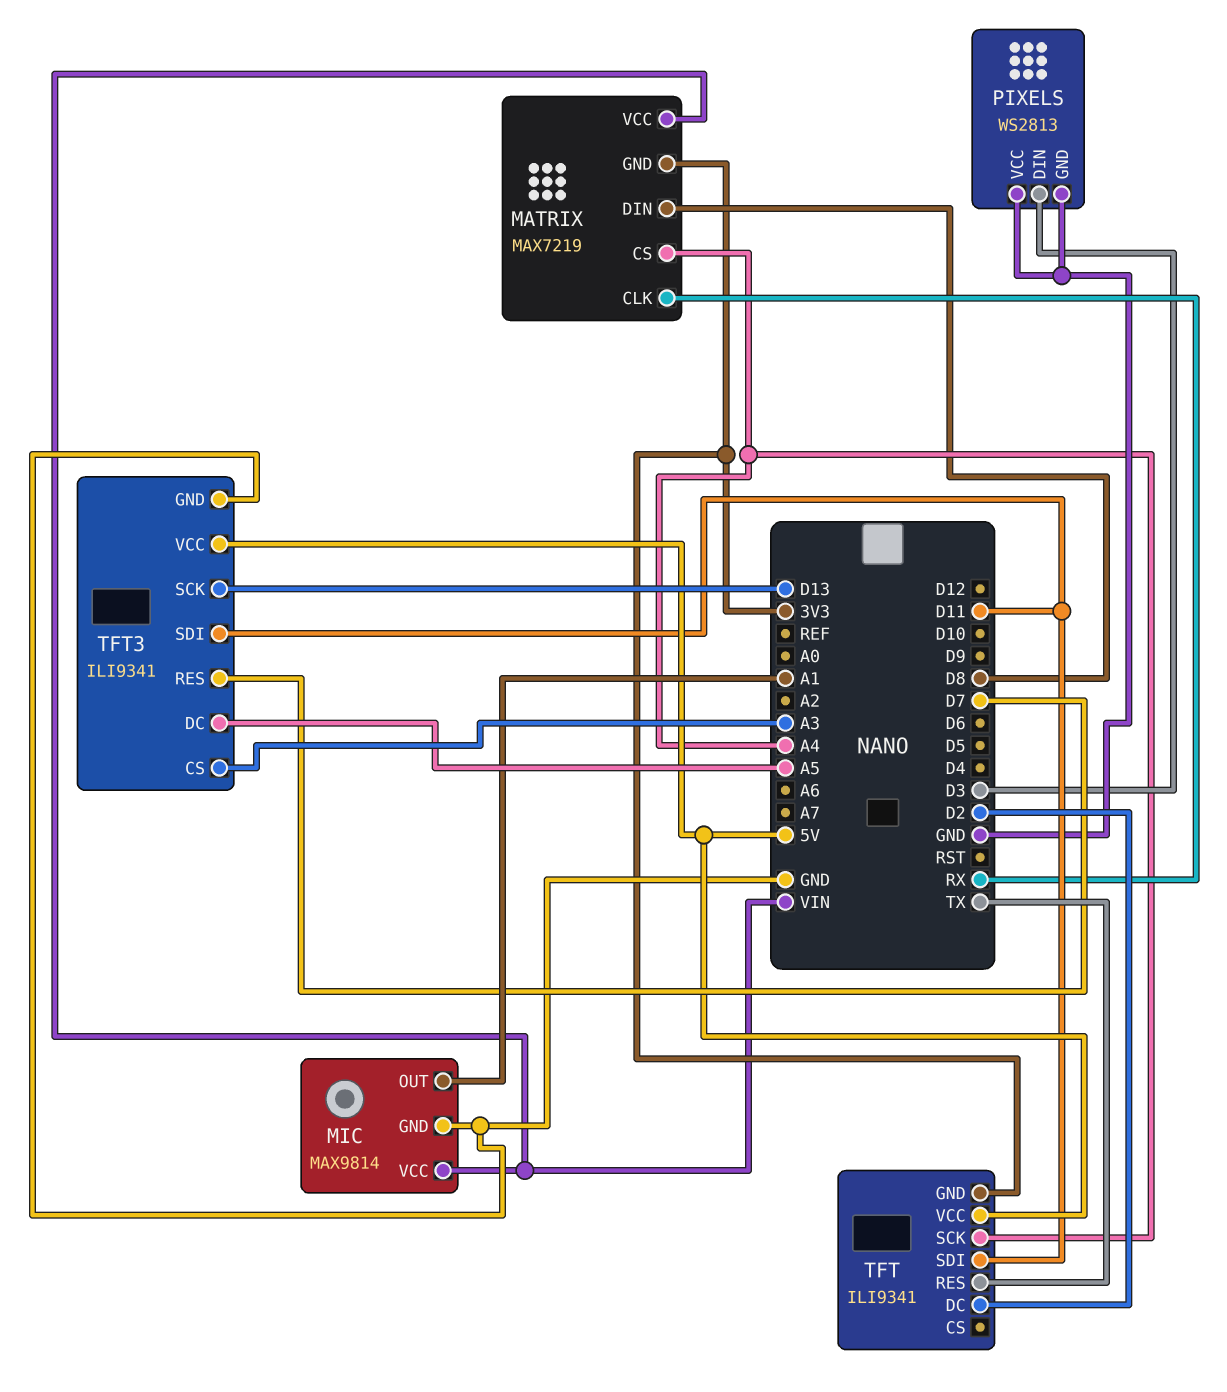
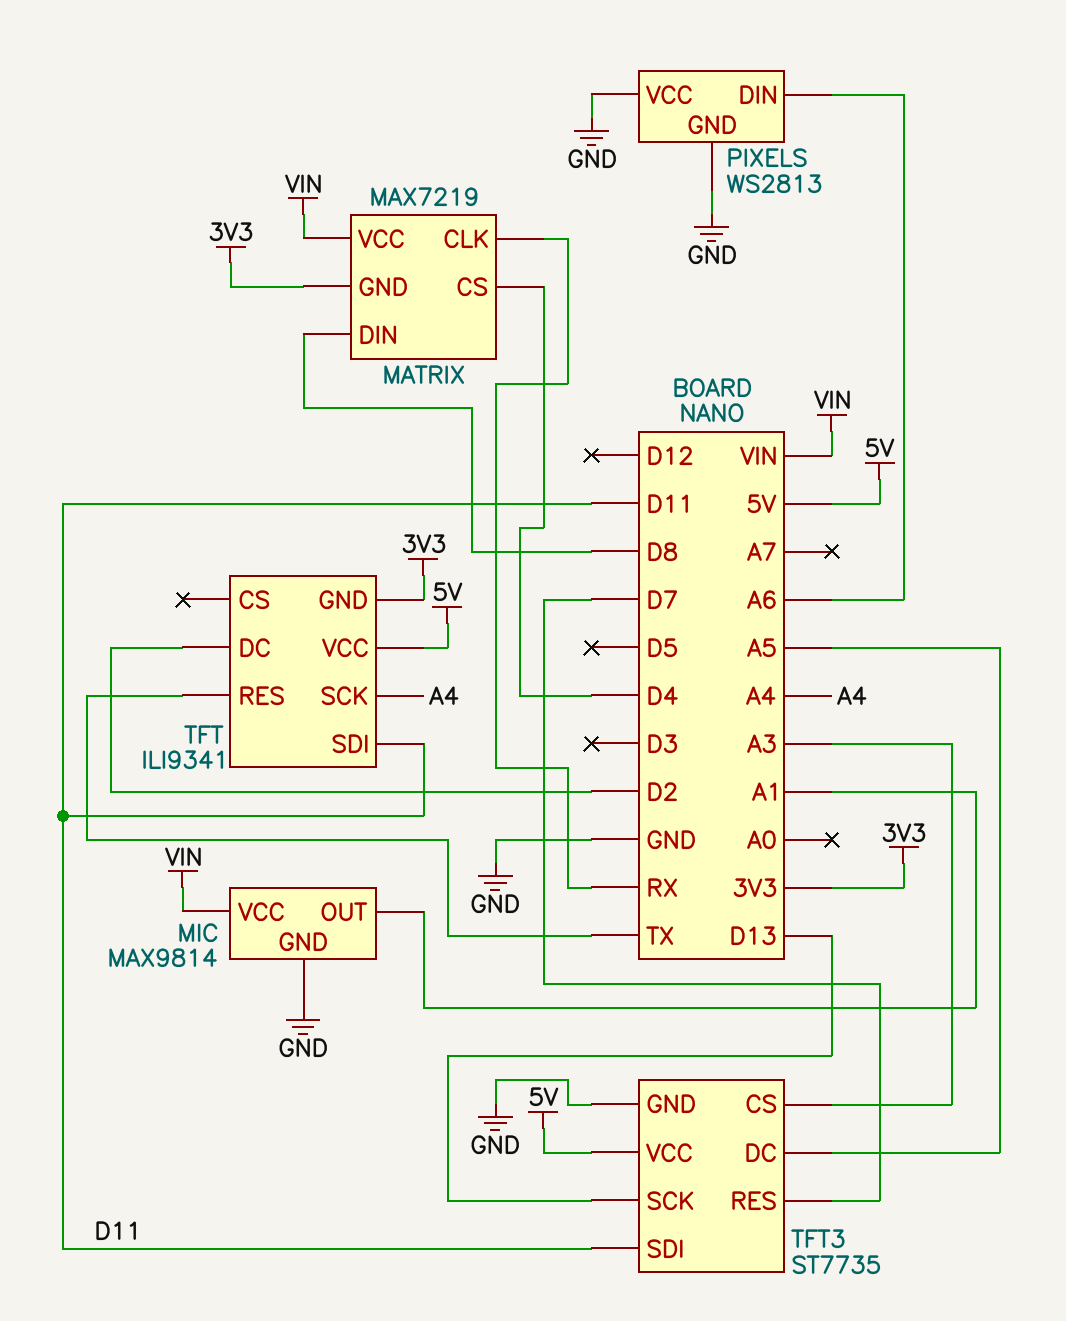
MATRIX pin CS: A4 -> D4
PIXELS pin DIN: D3 -> A6
TFT3: ILI9341 -> ST7735

